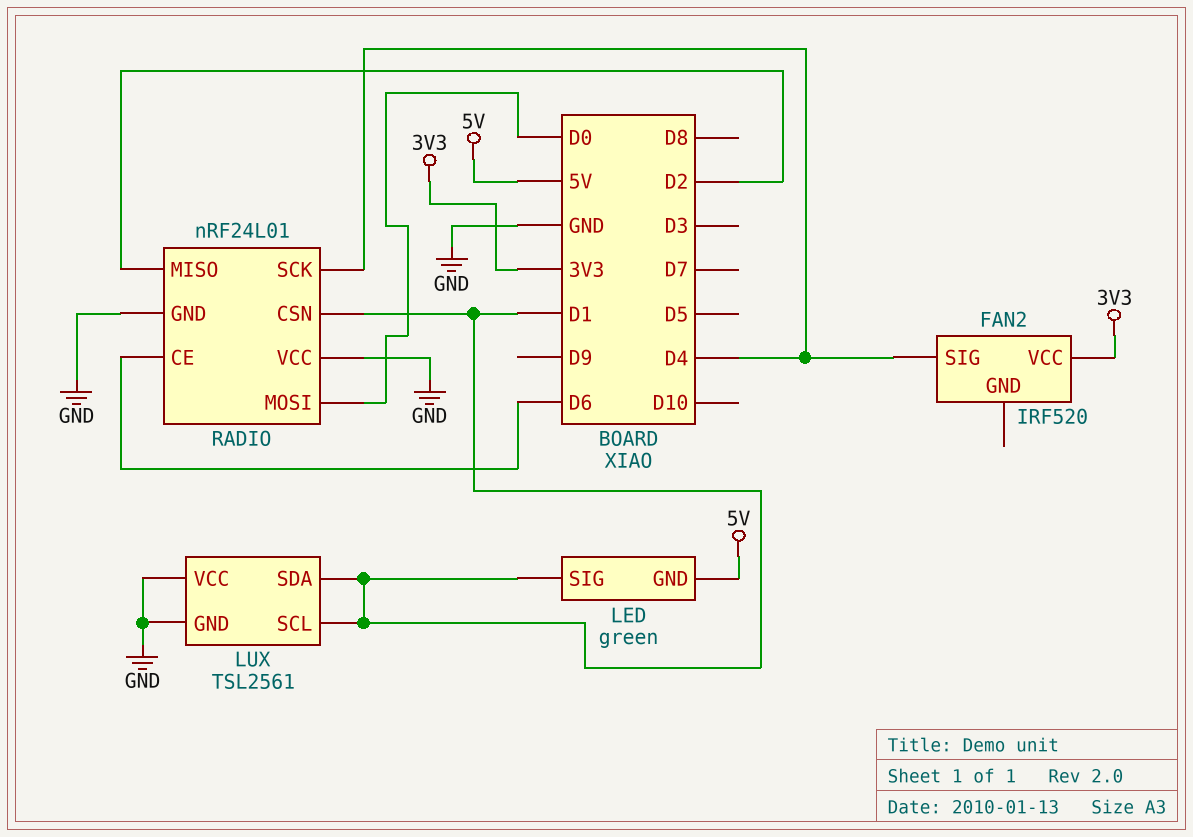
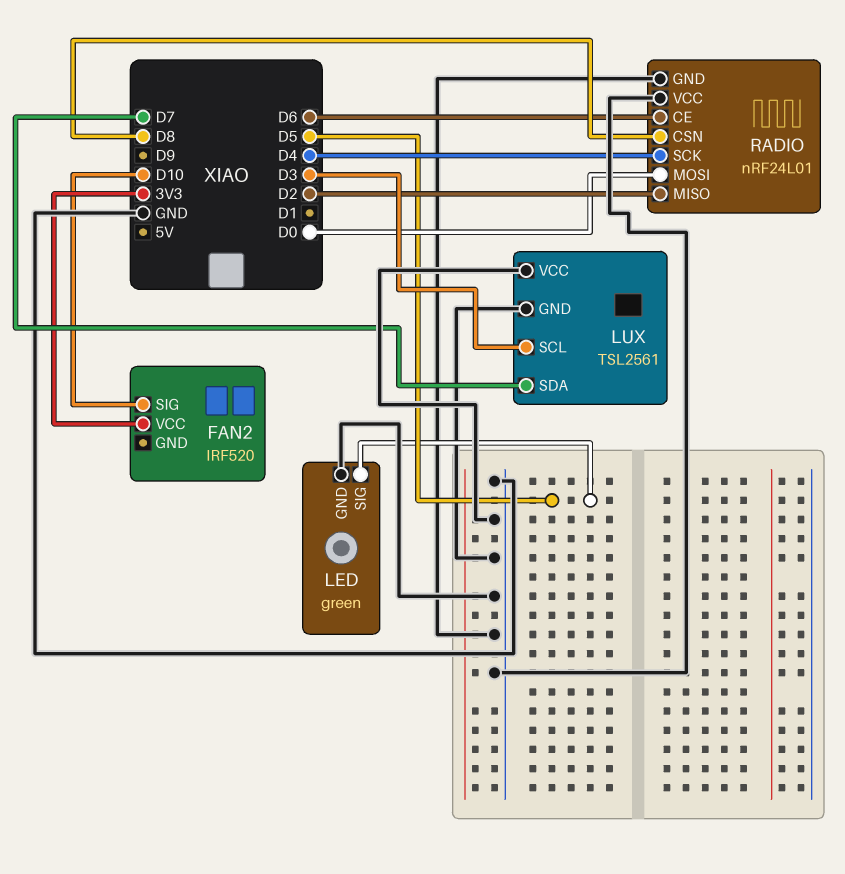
FAN2 pin SIG: D4 -> D10
LED pin GND: 5V -> GND
LED pin SIG: D1 -> D5
LUX pin SCL: D1 -> D3
LUX pin SDA: D1 -> D7
RADIO pin CSN: D1 -> D8

